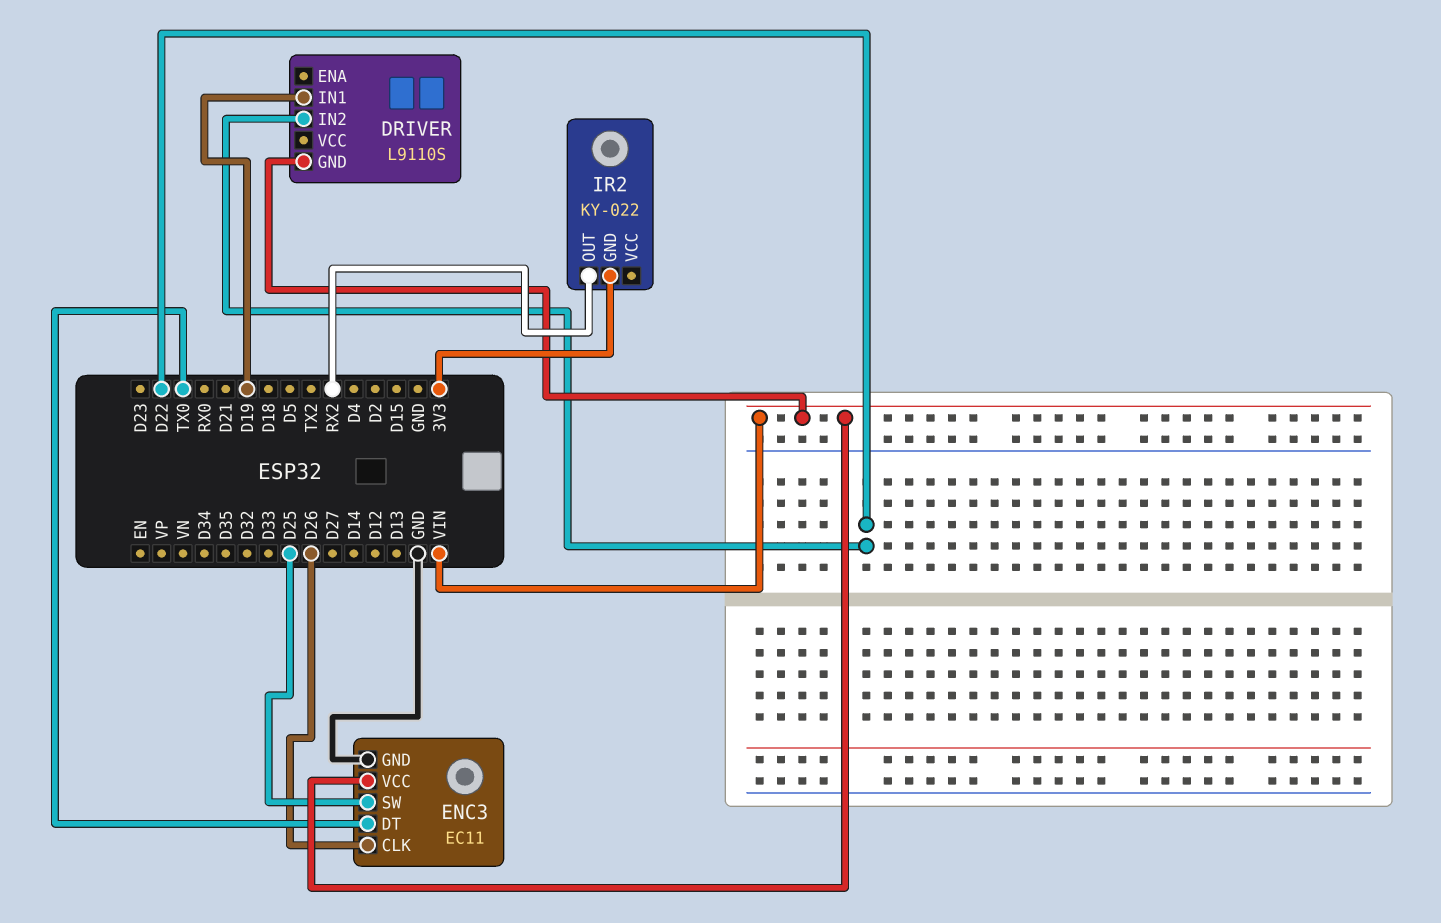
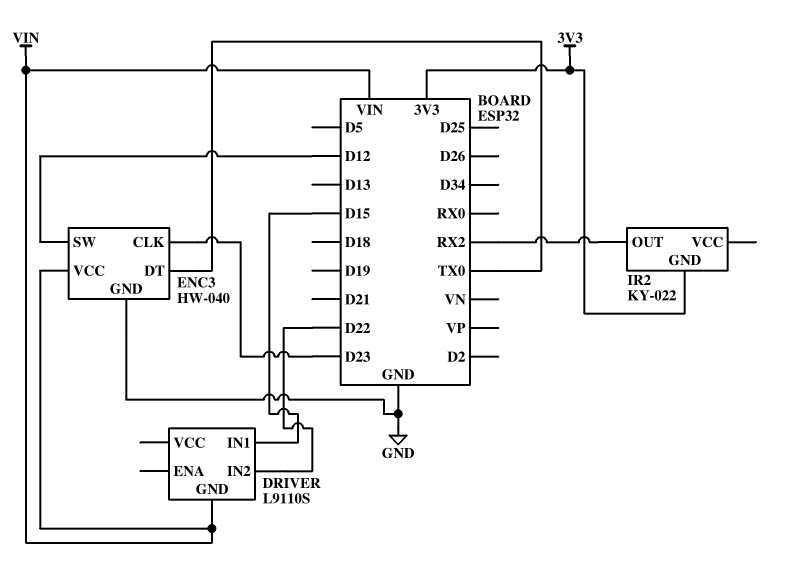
DRIVER pin IN1: D19 -> D15
ENC3: EC11 -> HW-040
ENC3 pin CLK: D26 -> D23
ENC3 pin SW: D25 -> D12

